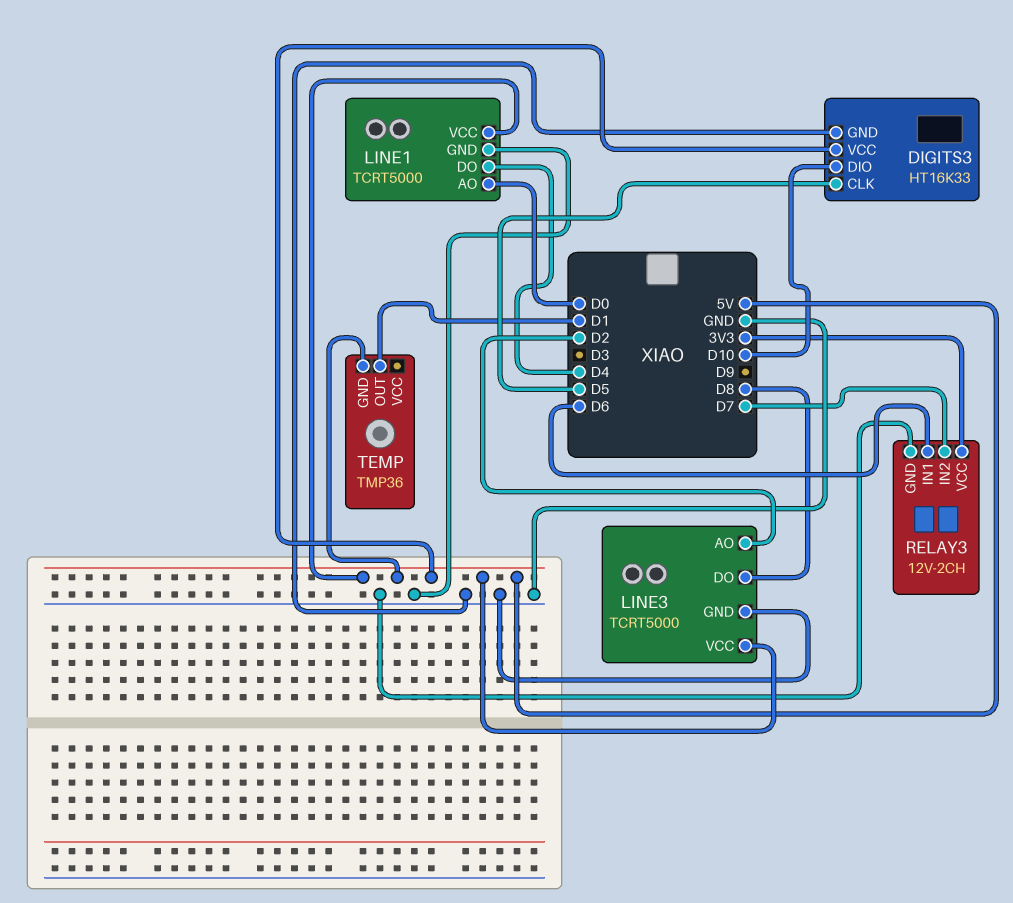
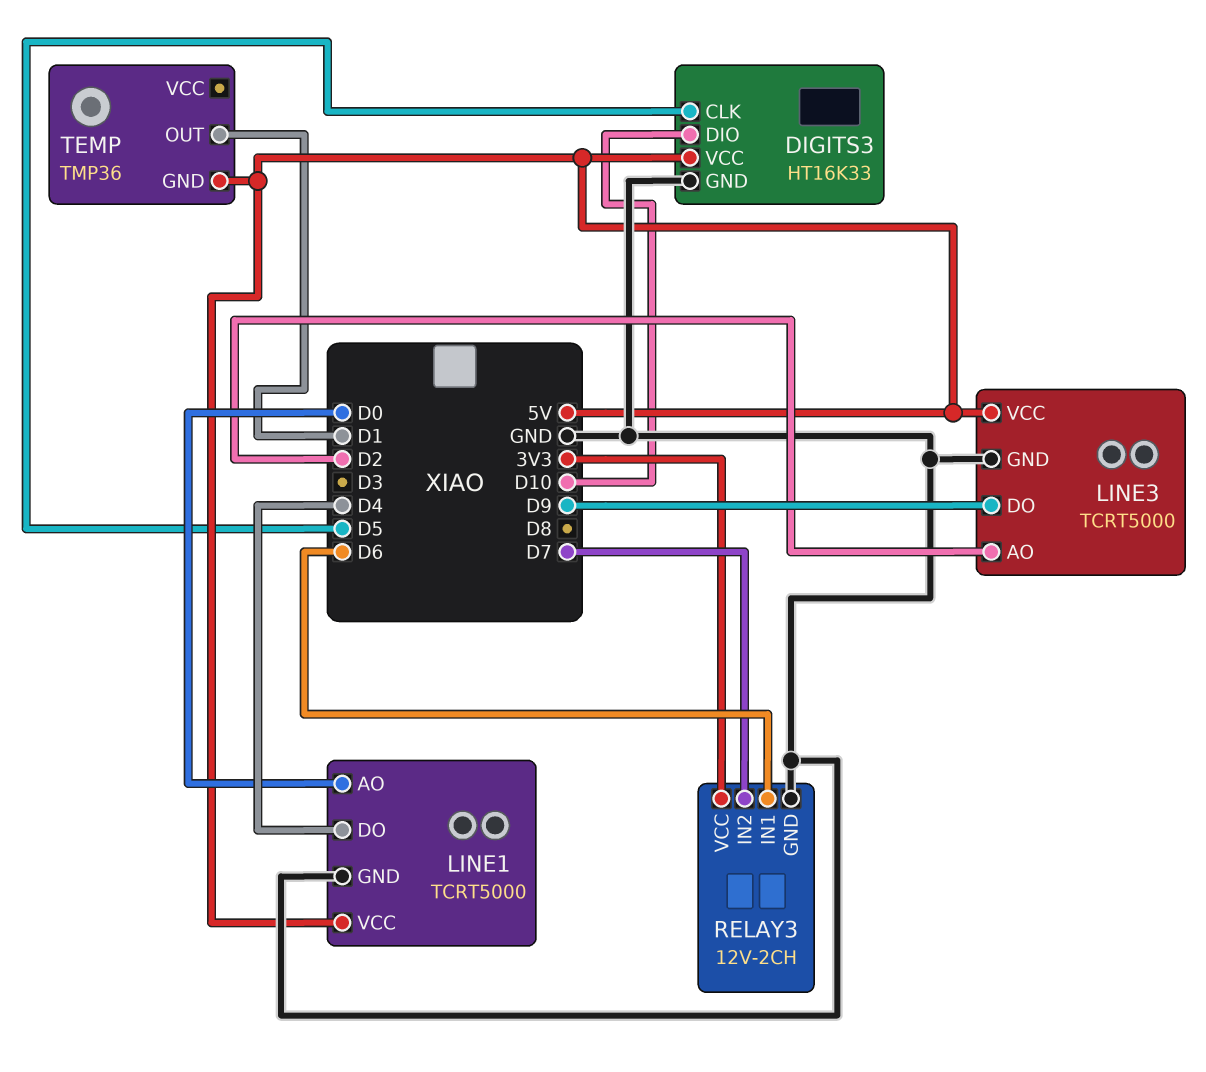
LINE3 pin DO: D8 -> D9

